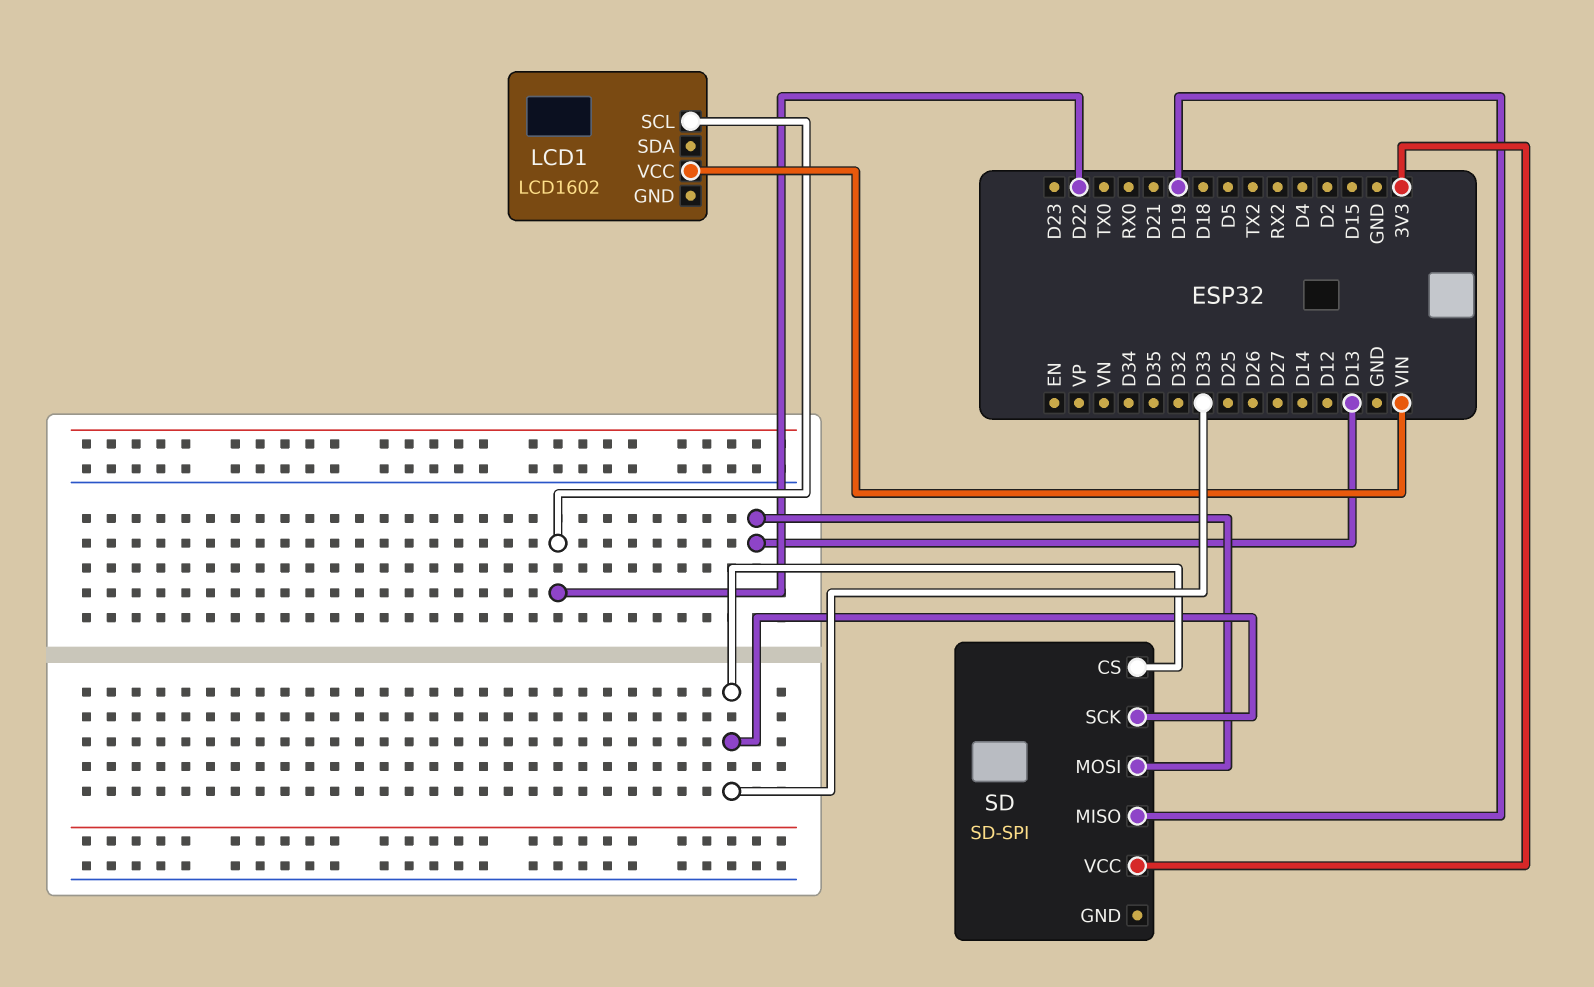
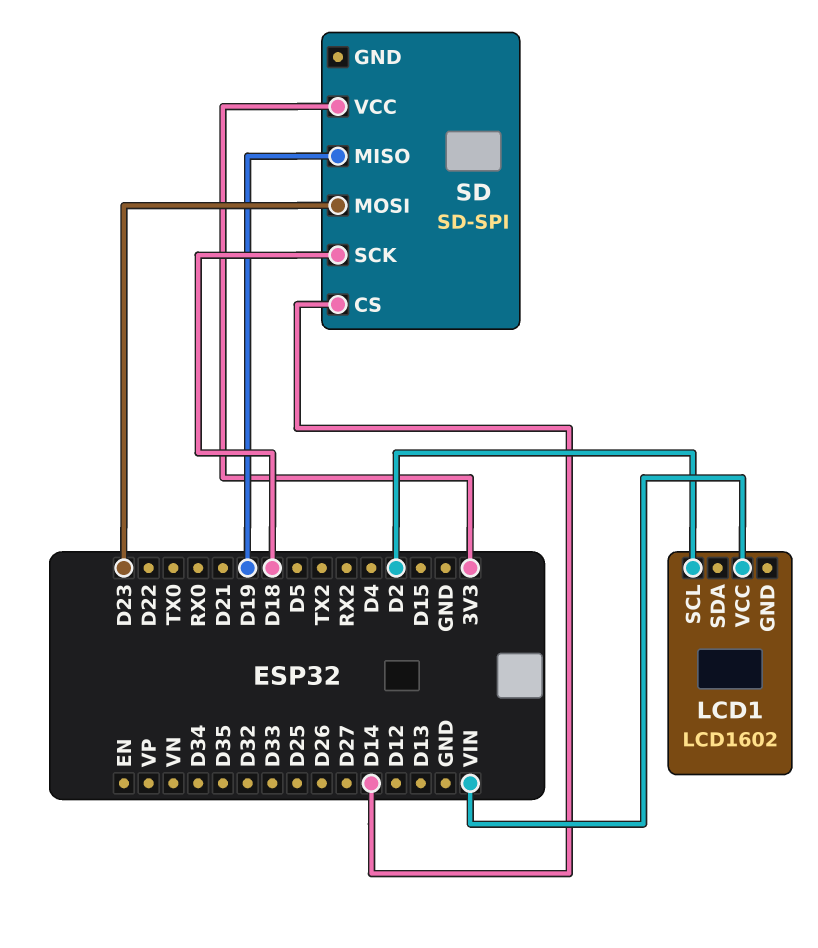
LCD1 pin SCL: D22 -> D2
SD pin CS: D33 -> D14
SD pin MOSI: D13 -> D23
SD pin SCK: D33 -> D18

